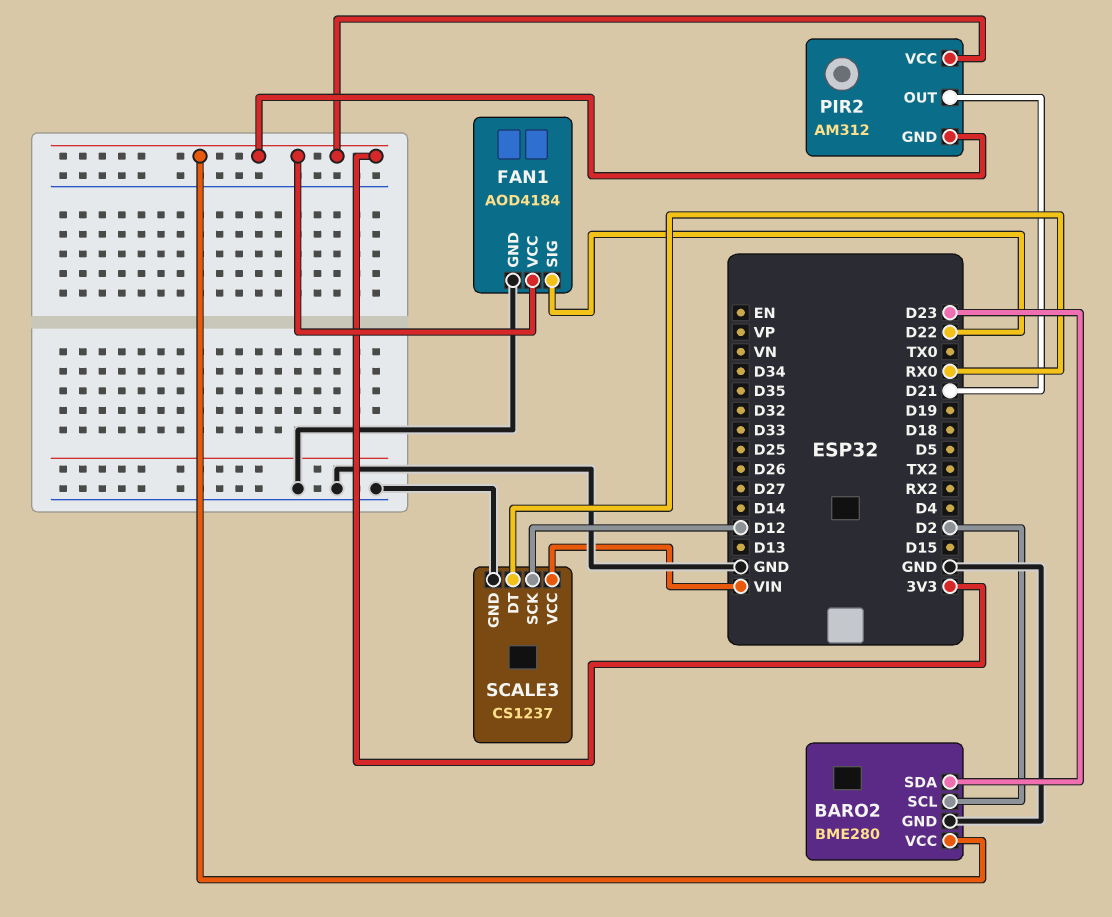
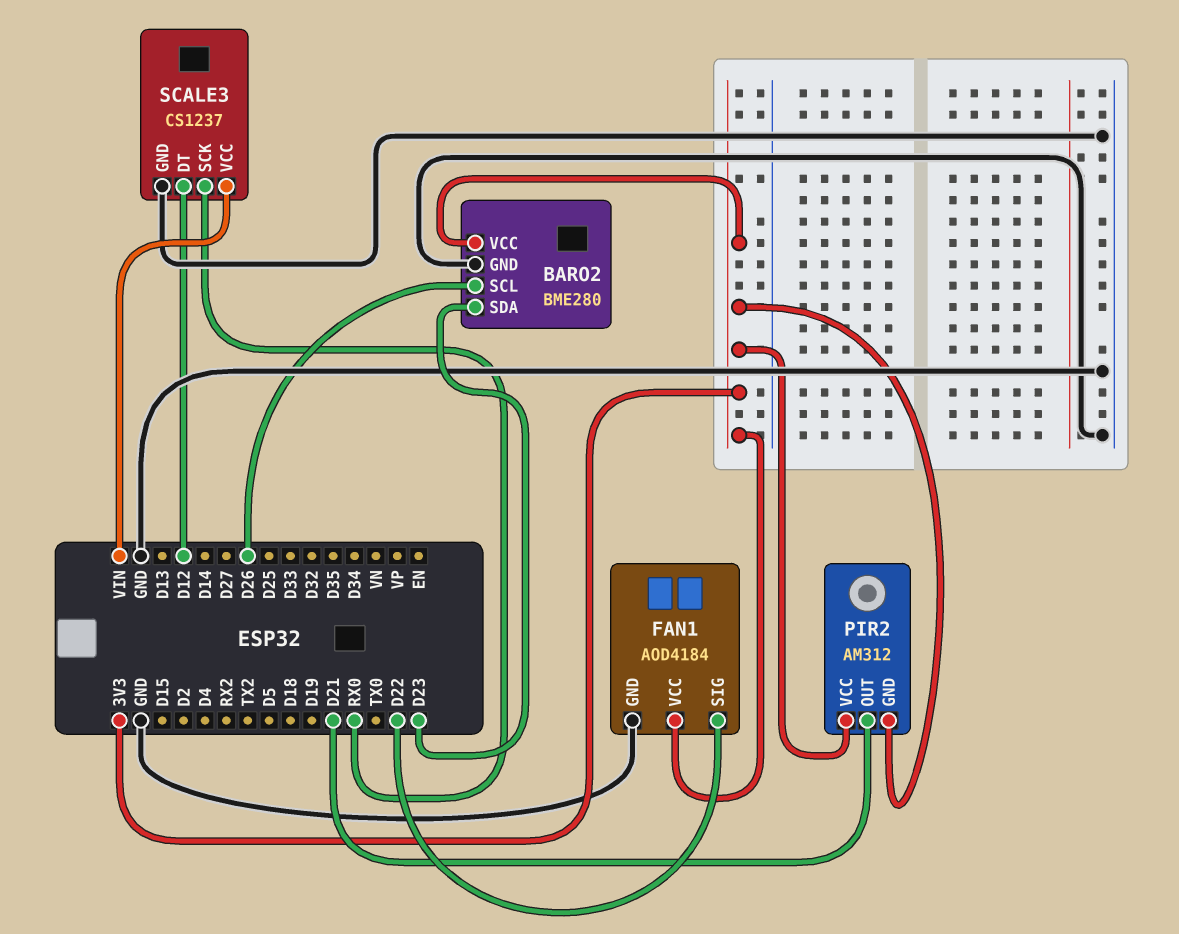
BARO2 pin SCL: D2 -> D26
SCALE3 pin DT: RX0 -> D12
SCALE3 pin SCK: D12 -> RX0

